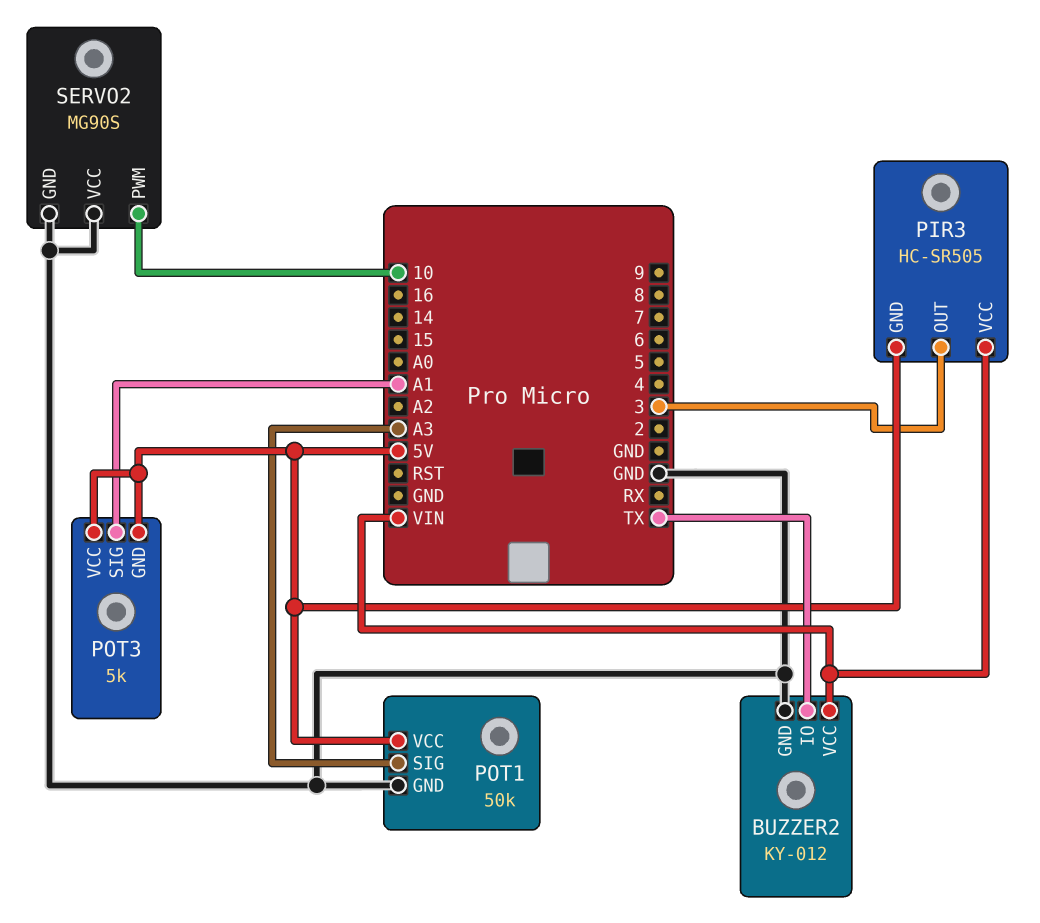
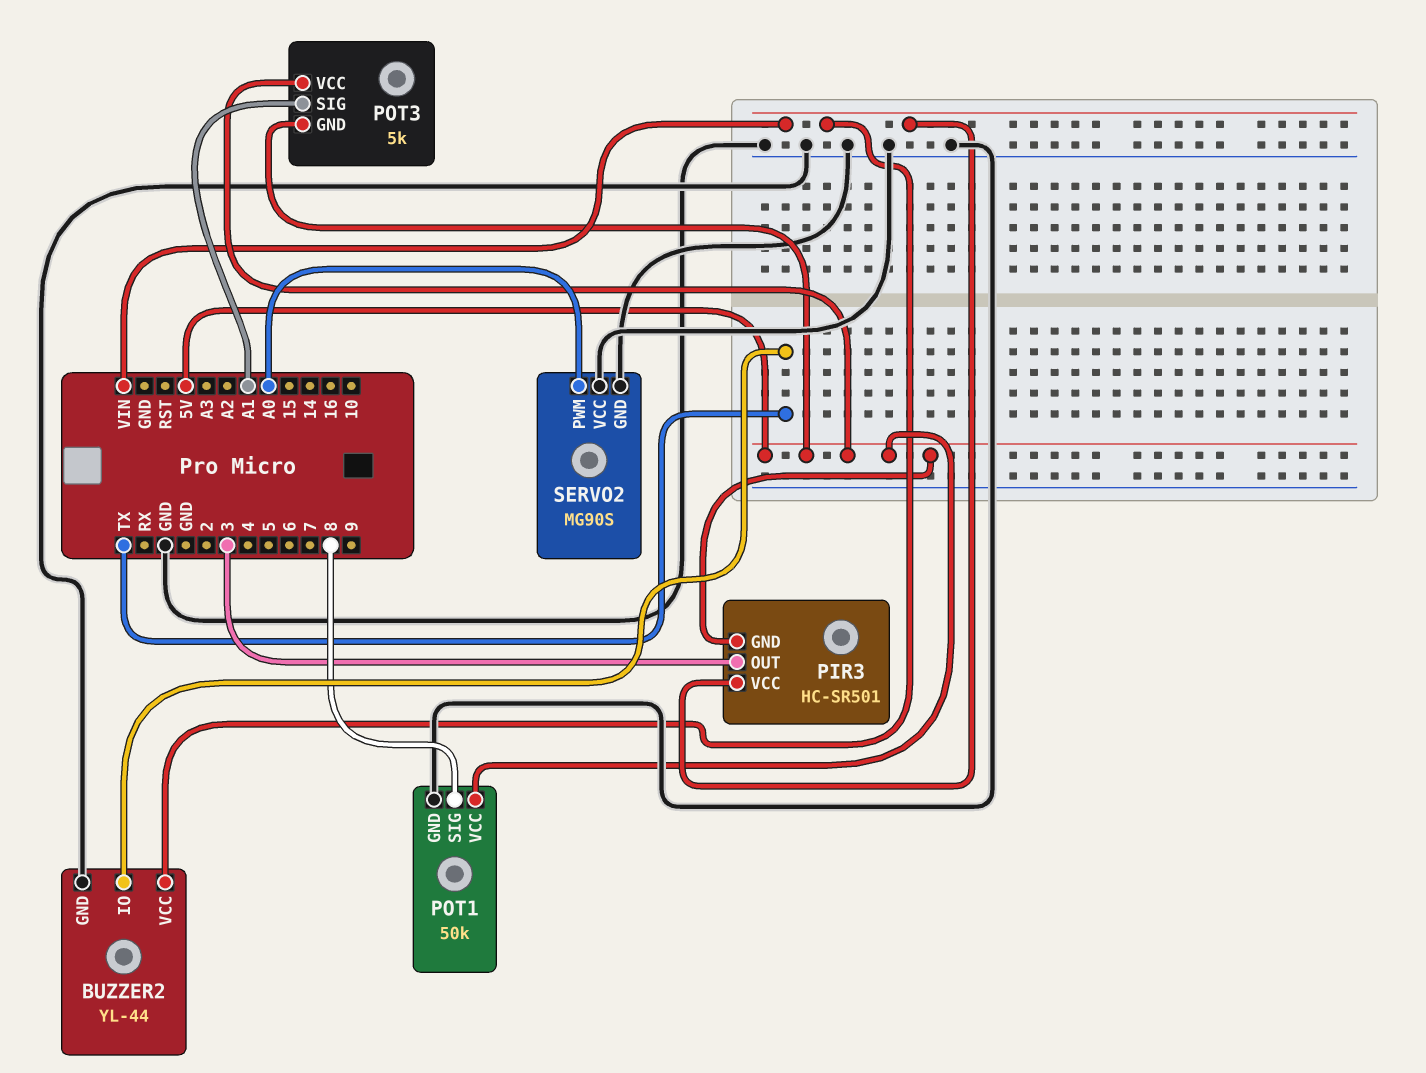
BUZZER2: KY-012 -> YL-44
PIR3: HC-SR505 -> HC-SR501
POT1 pin SIG: A3 -> 8
SERVO2 pin PWM: 10 -> A0

